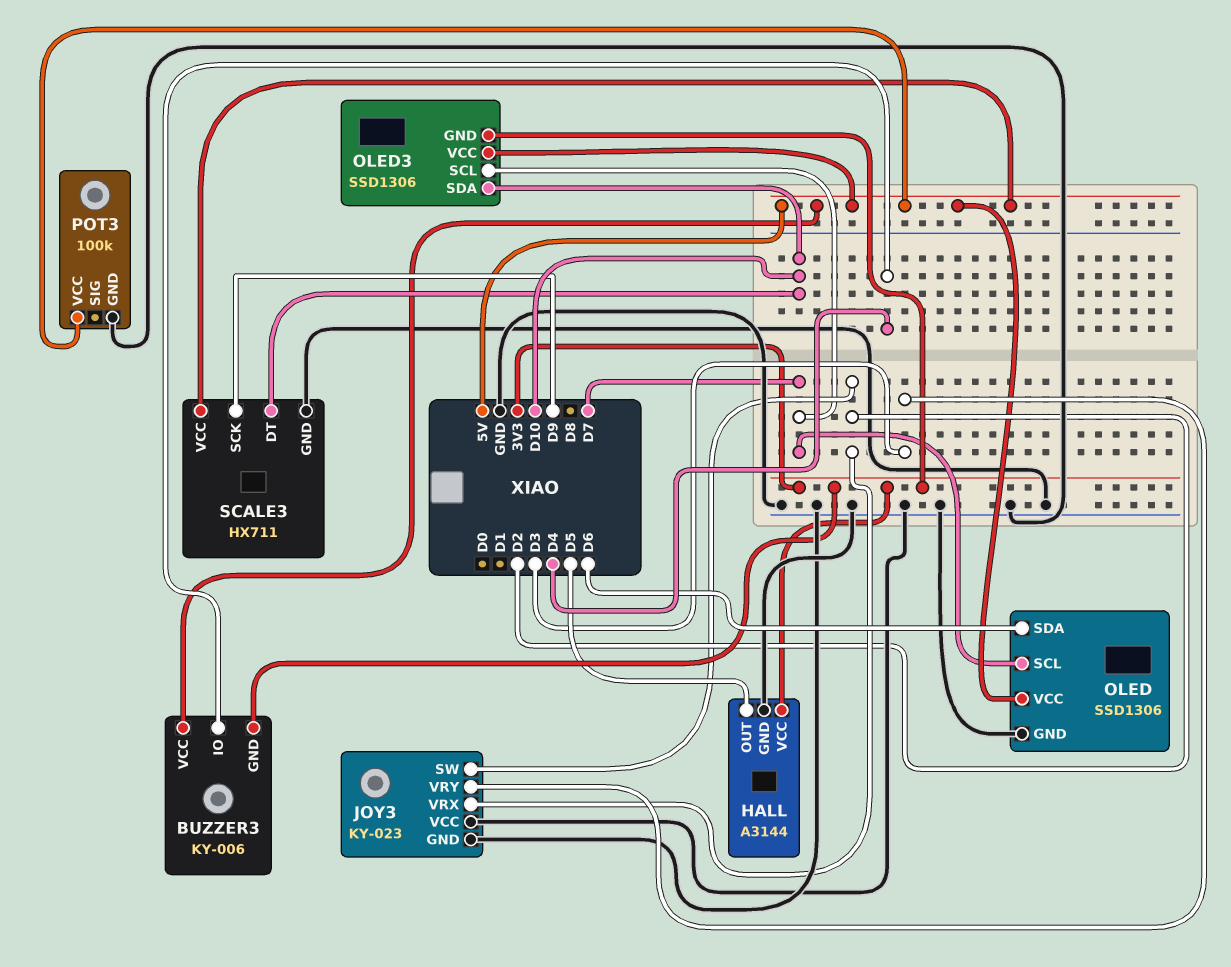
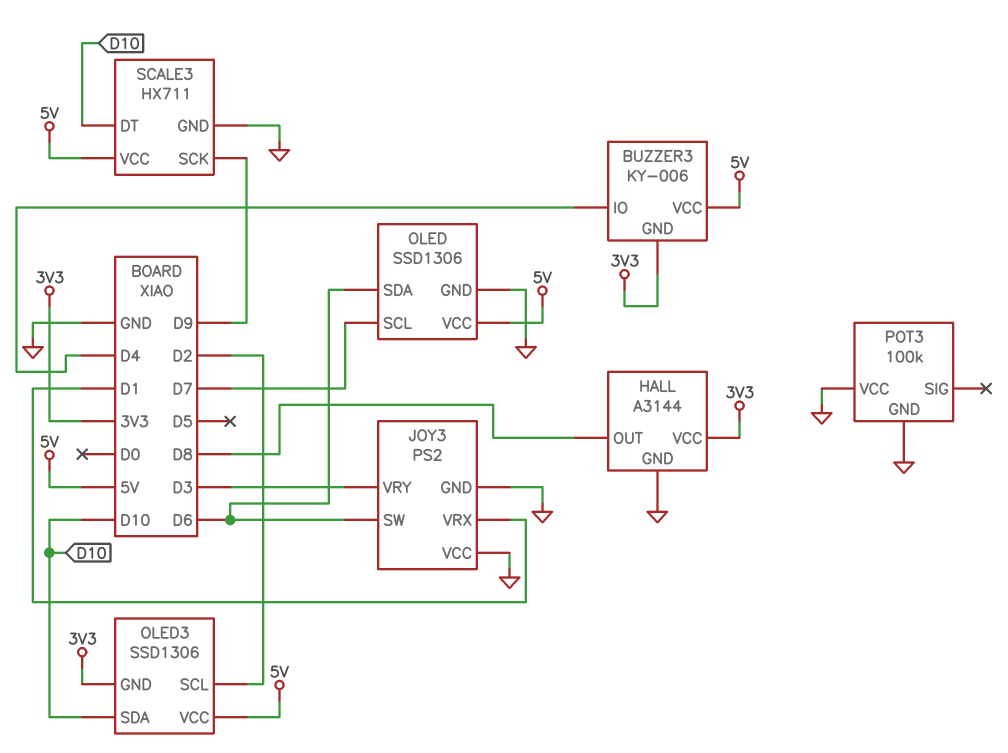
HALL pin OUT: D5 -> D8
JOY3: KY-023 -> PS2
JOY3 pin SW: D2 -> D6
JOY3 pin VRX: D2 -> D1
OLED3 pin SCL: D7 -> D2
POT3 pin VCC: 5V -> GND

